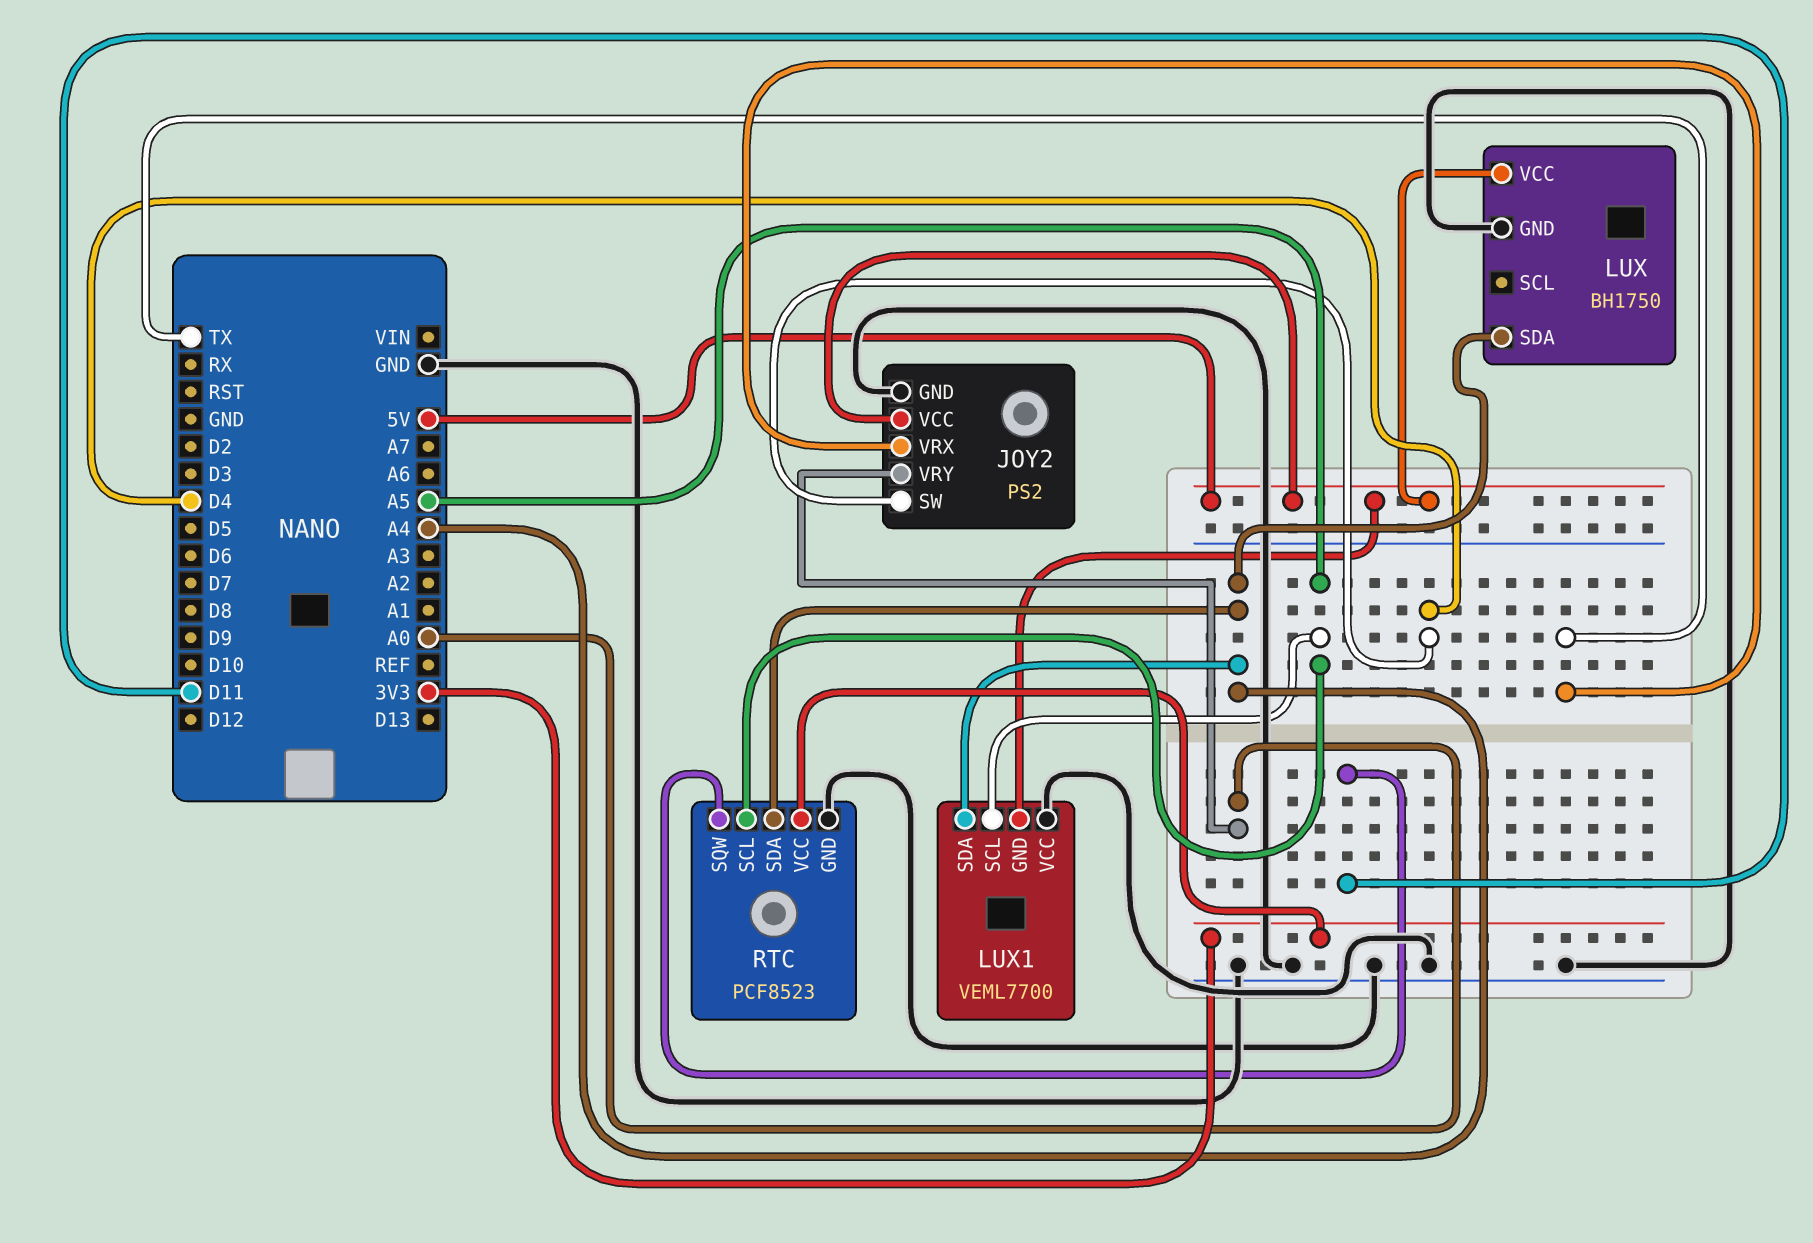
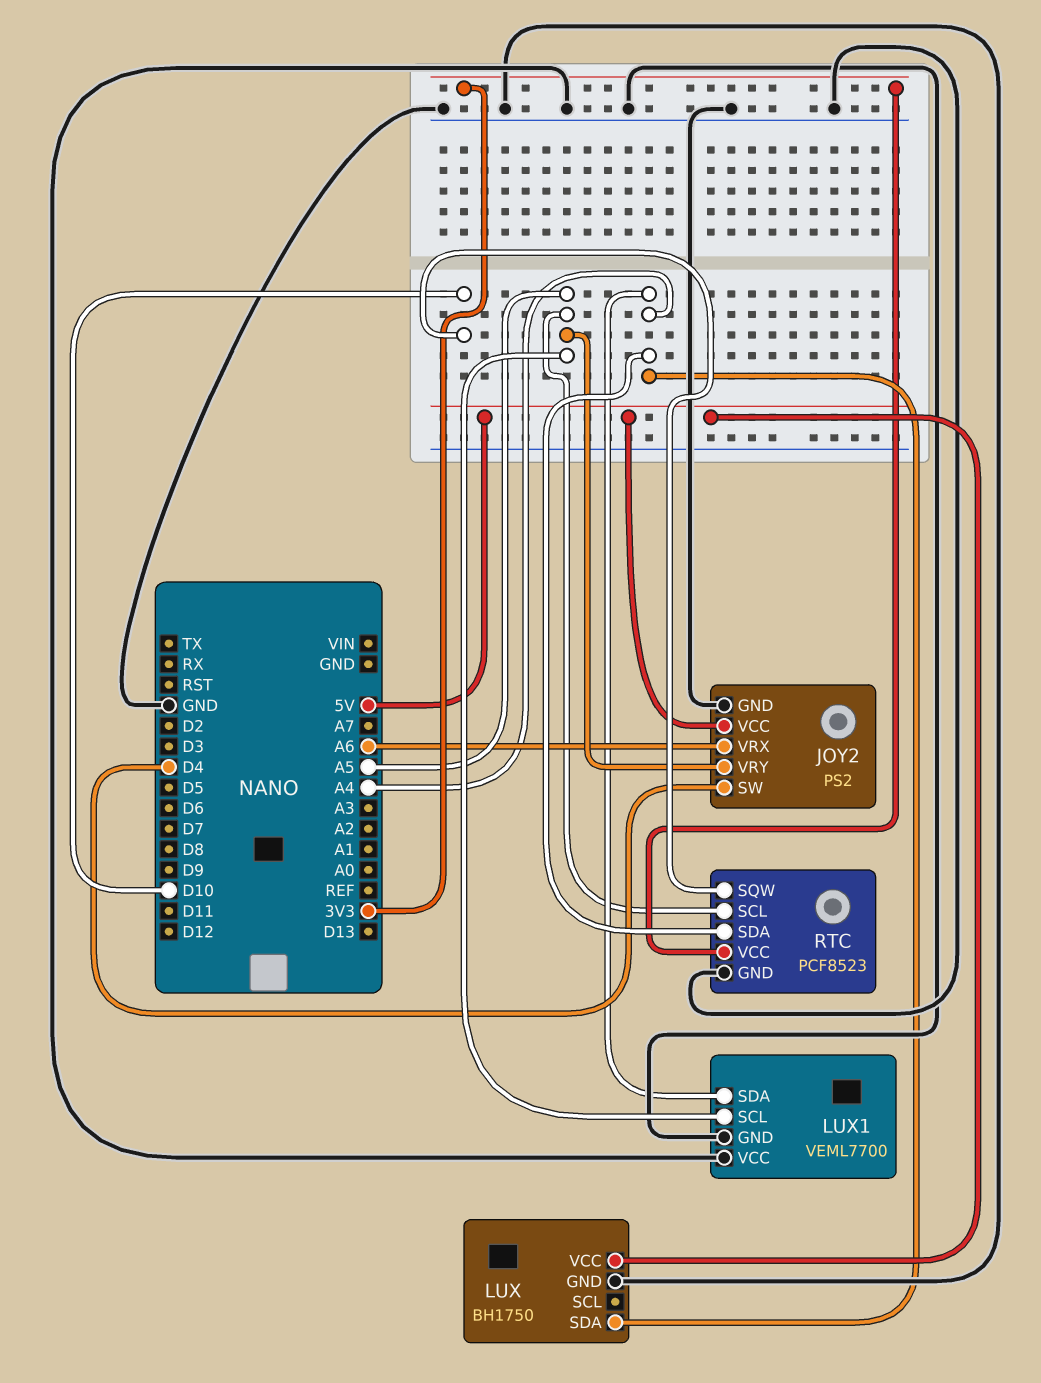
JOY2 pin VRX: TX -> A6
JOY2 pin VRY: A0 -> A5
LUX1 pin GND: 5V -> GND
RTC pin SQW: D11 -> D10

